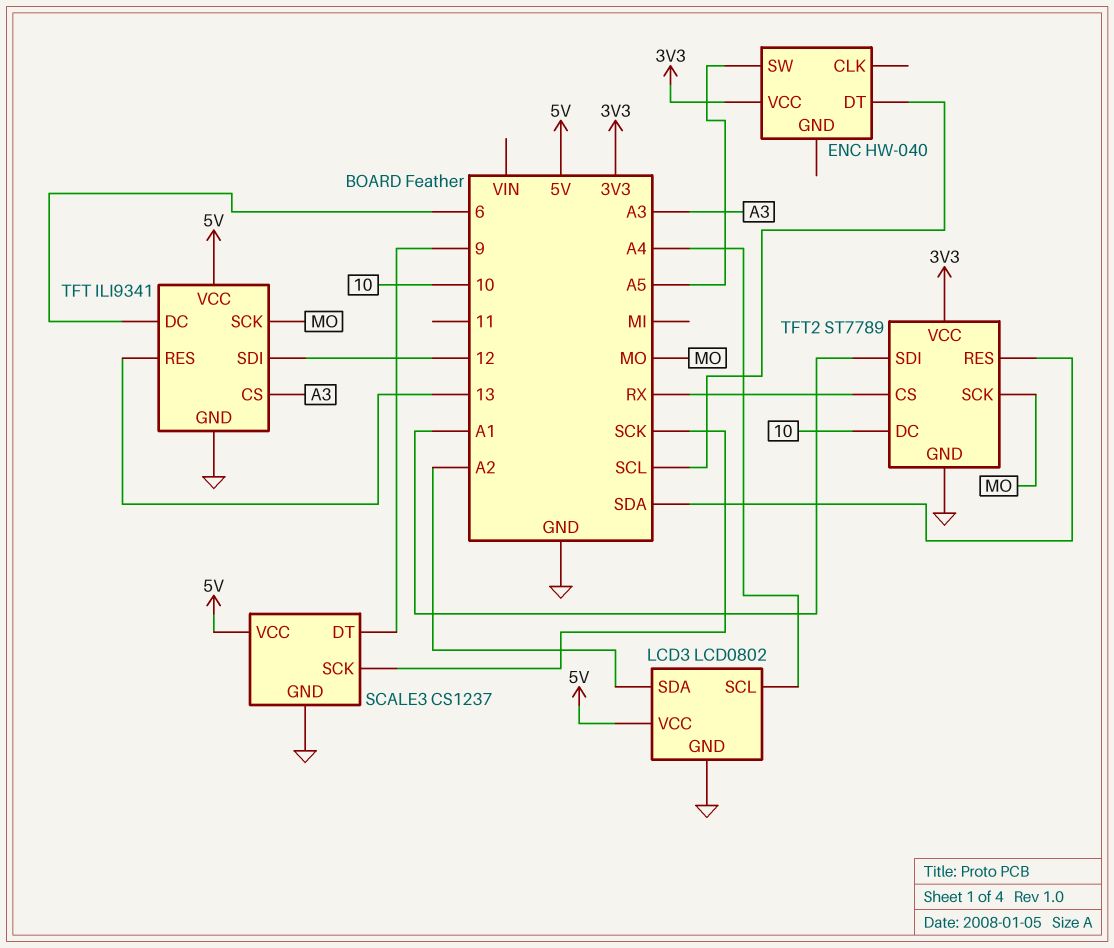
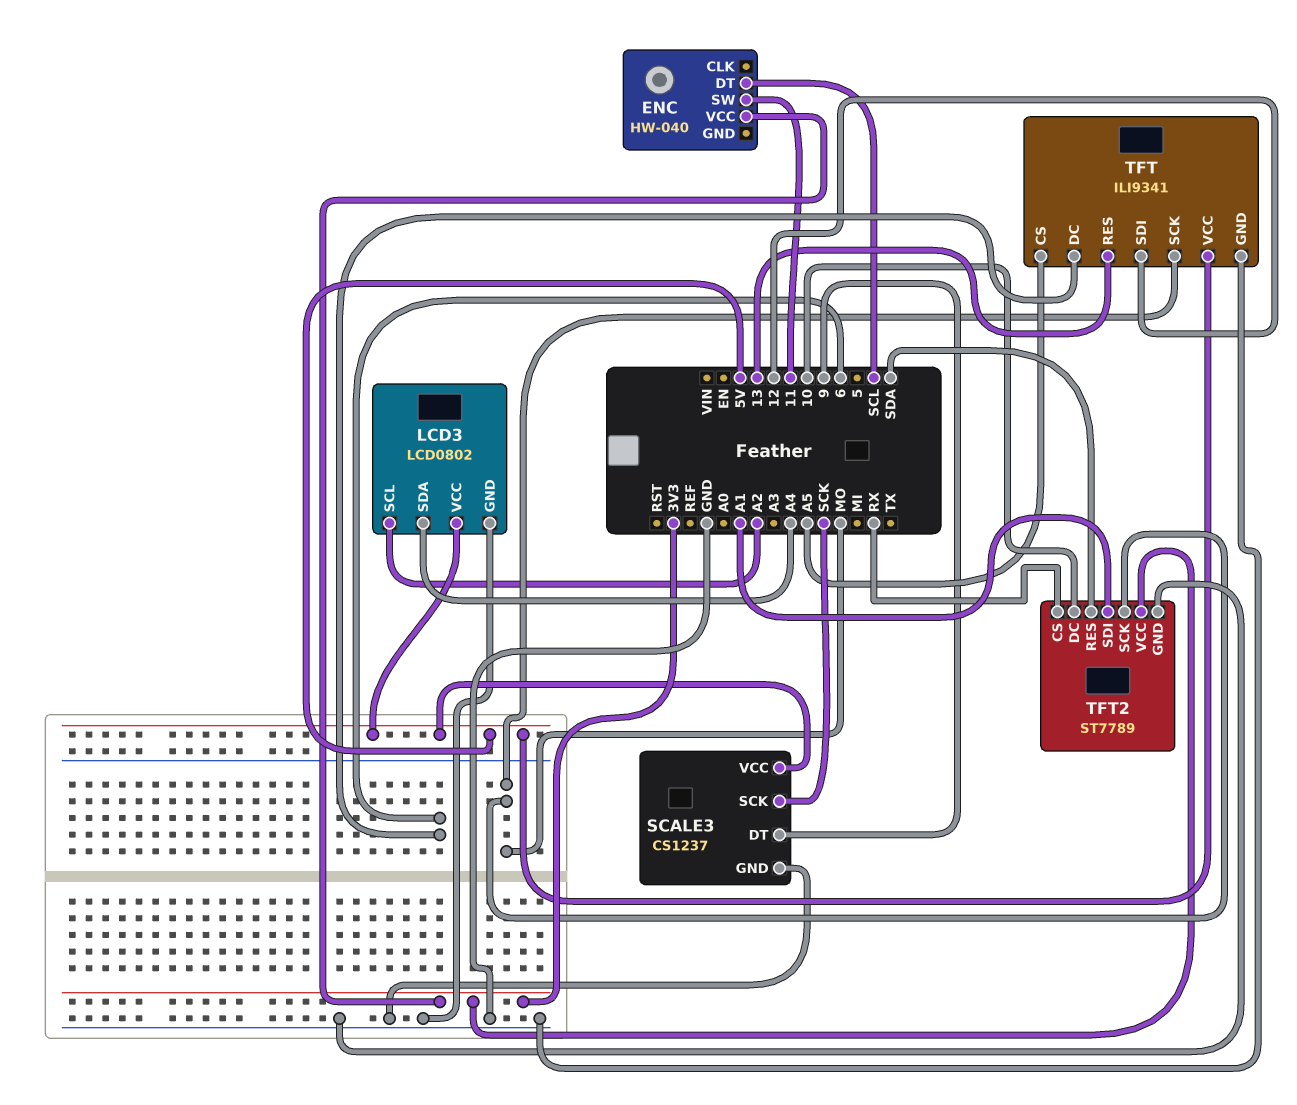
ENC pin SW: A5 -> 11
LCD3 pin SCL: A4 -> A2
LCD3 pin SDA: A2 -> A4
TFT pin CS: A3 -> A5

